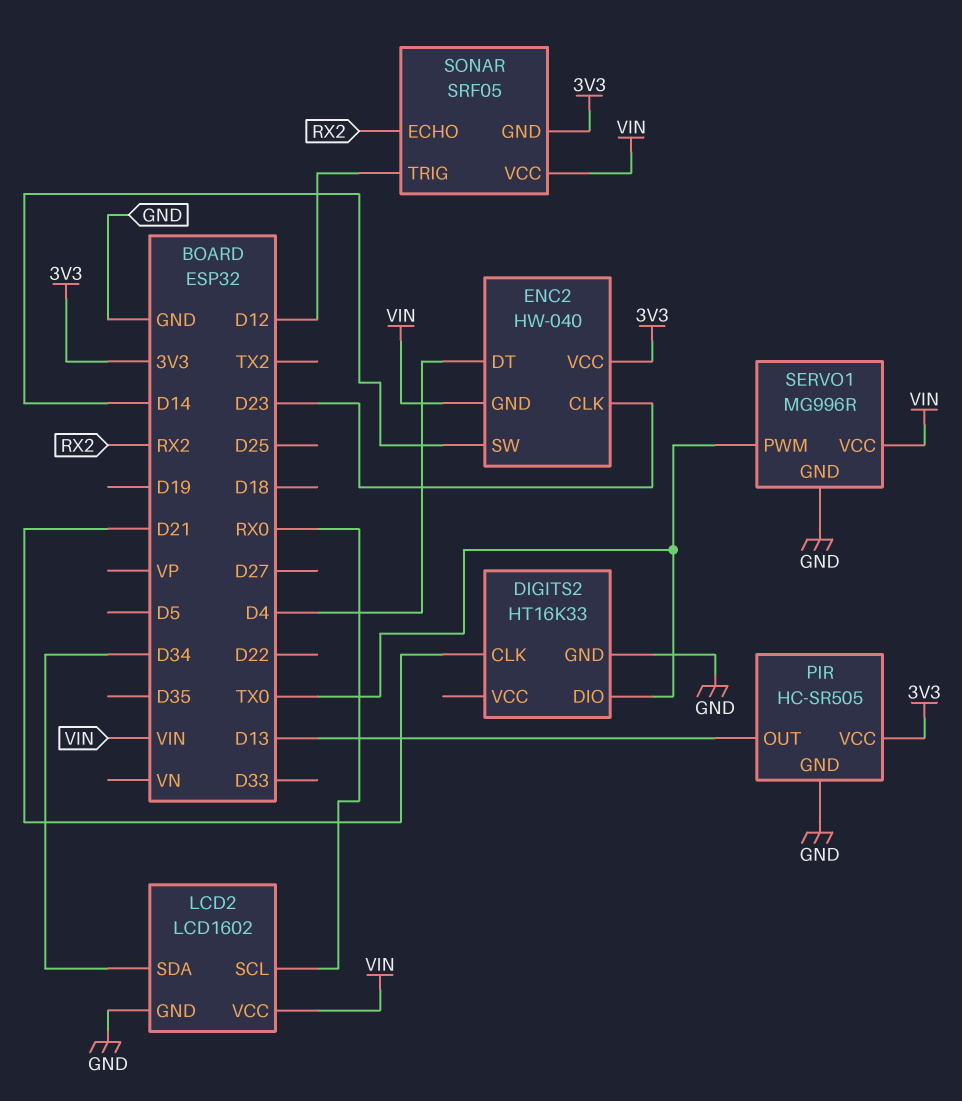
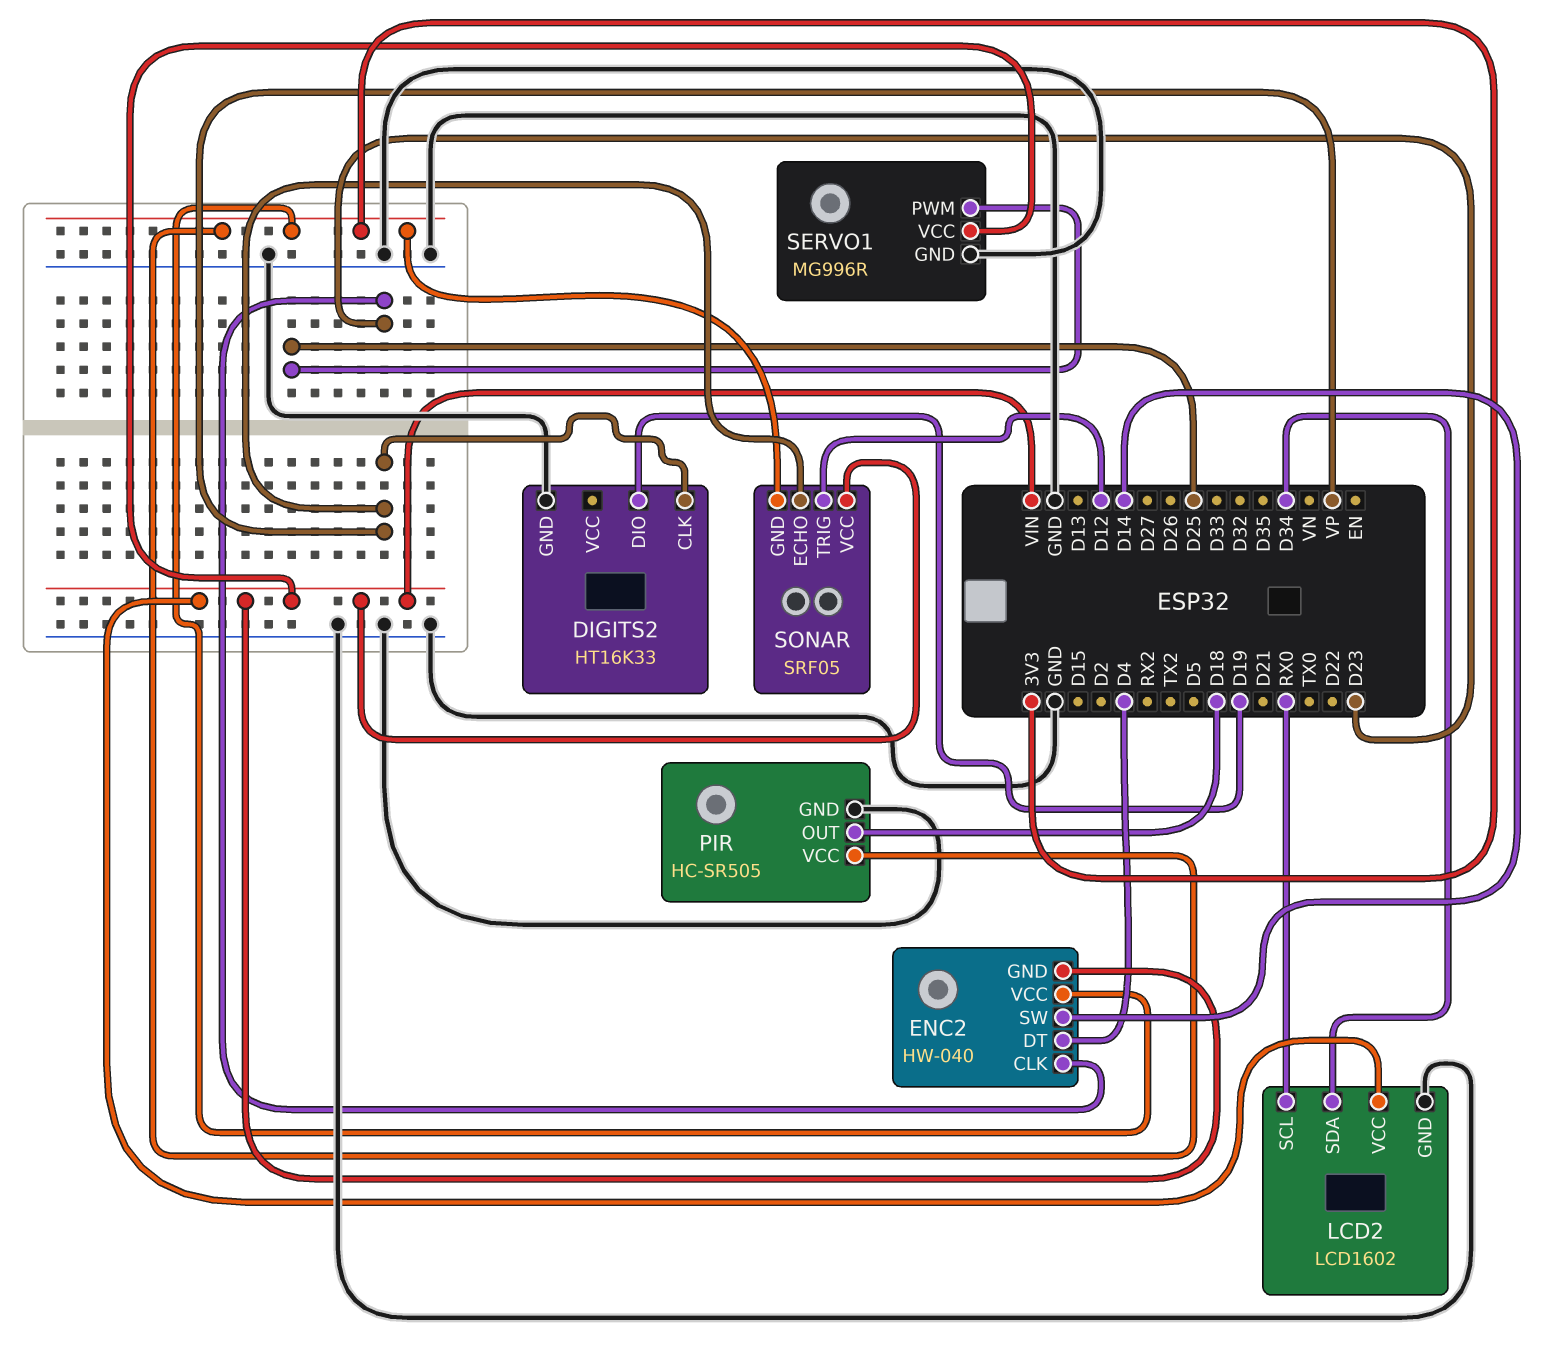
DIGITS2 pin CLK: D21 -> VP
DIGITS2 pin DIO: TX0 -> D19
PIR pin OUT: D13 -> D18
SERVO1 pin PWM: TX0 -> D25
SONAR pin ECHO: RX2 -> VP

